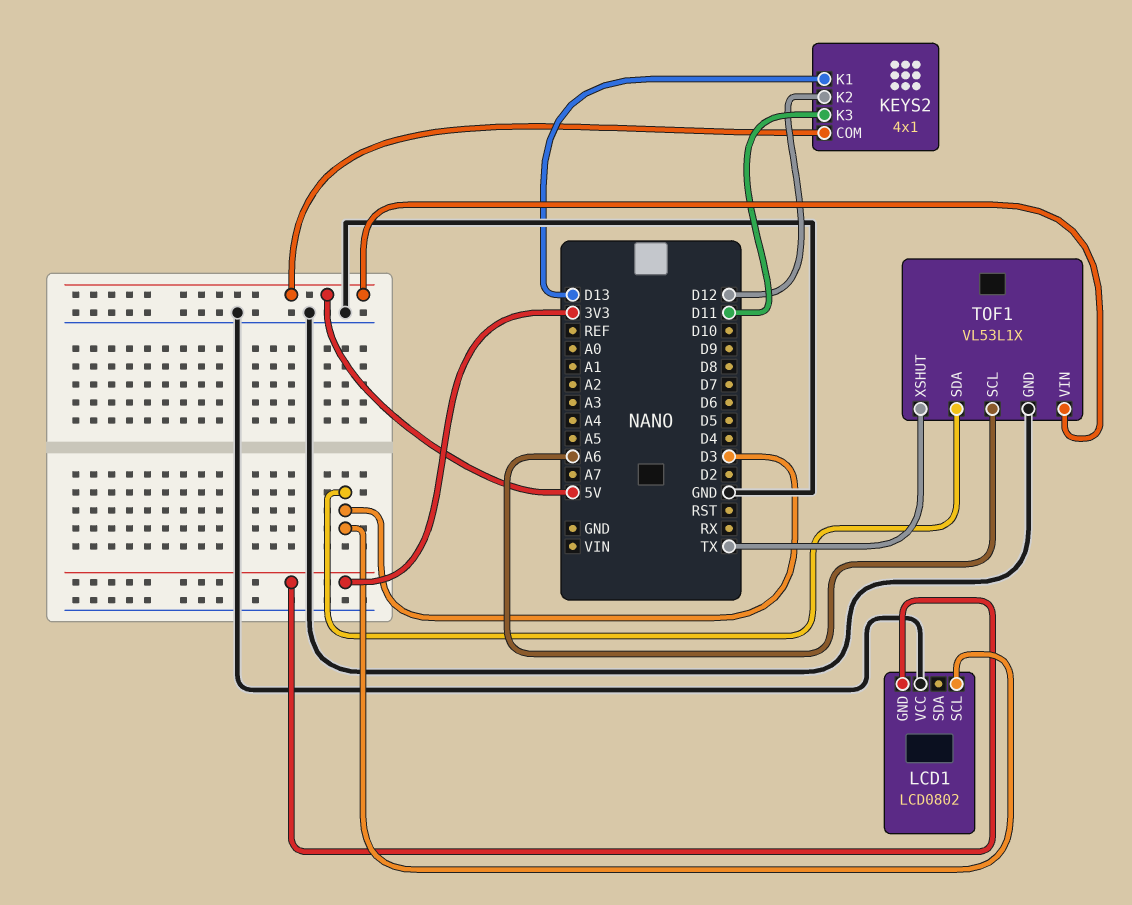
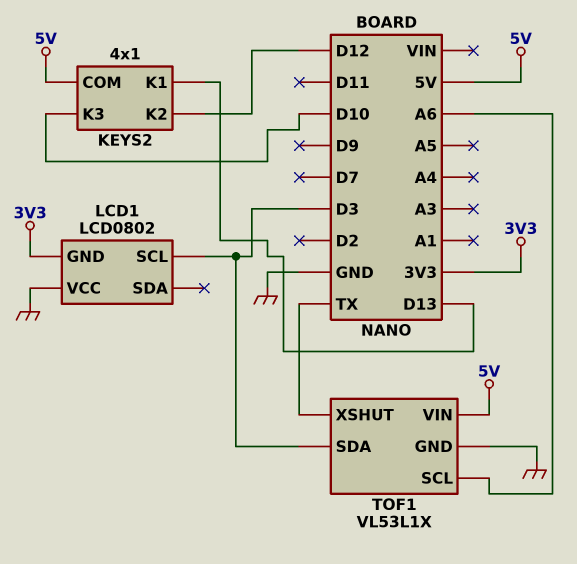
KEYS2 pin K3: D11 -> D10

